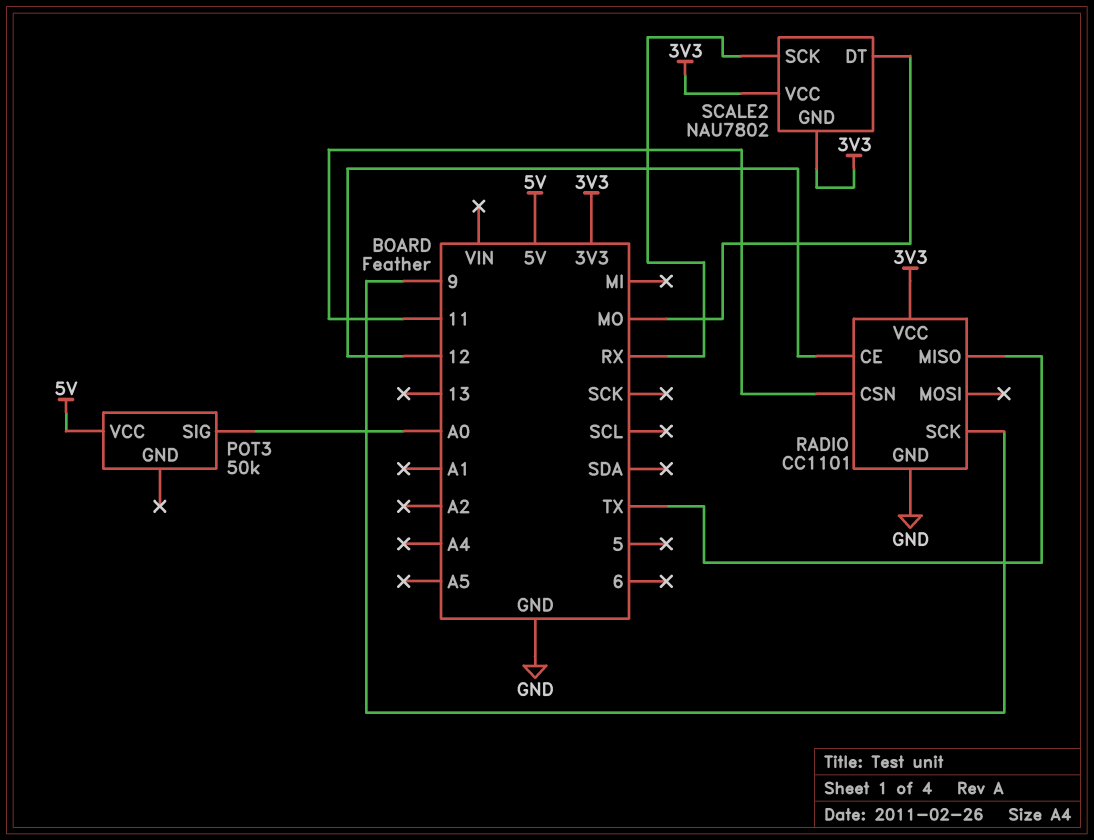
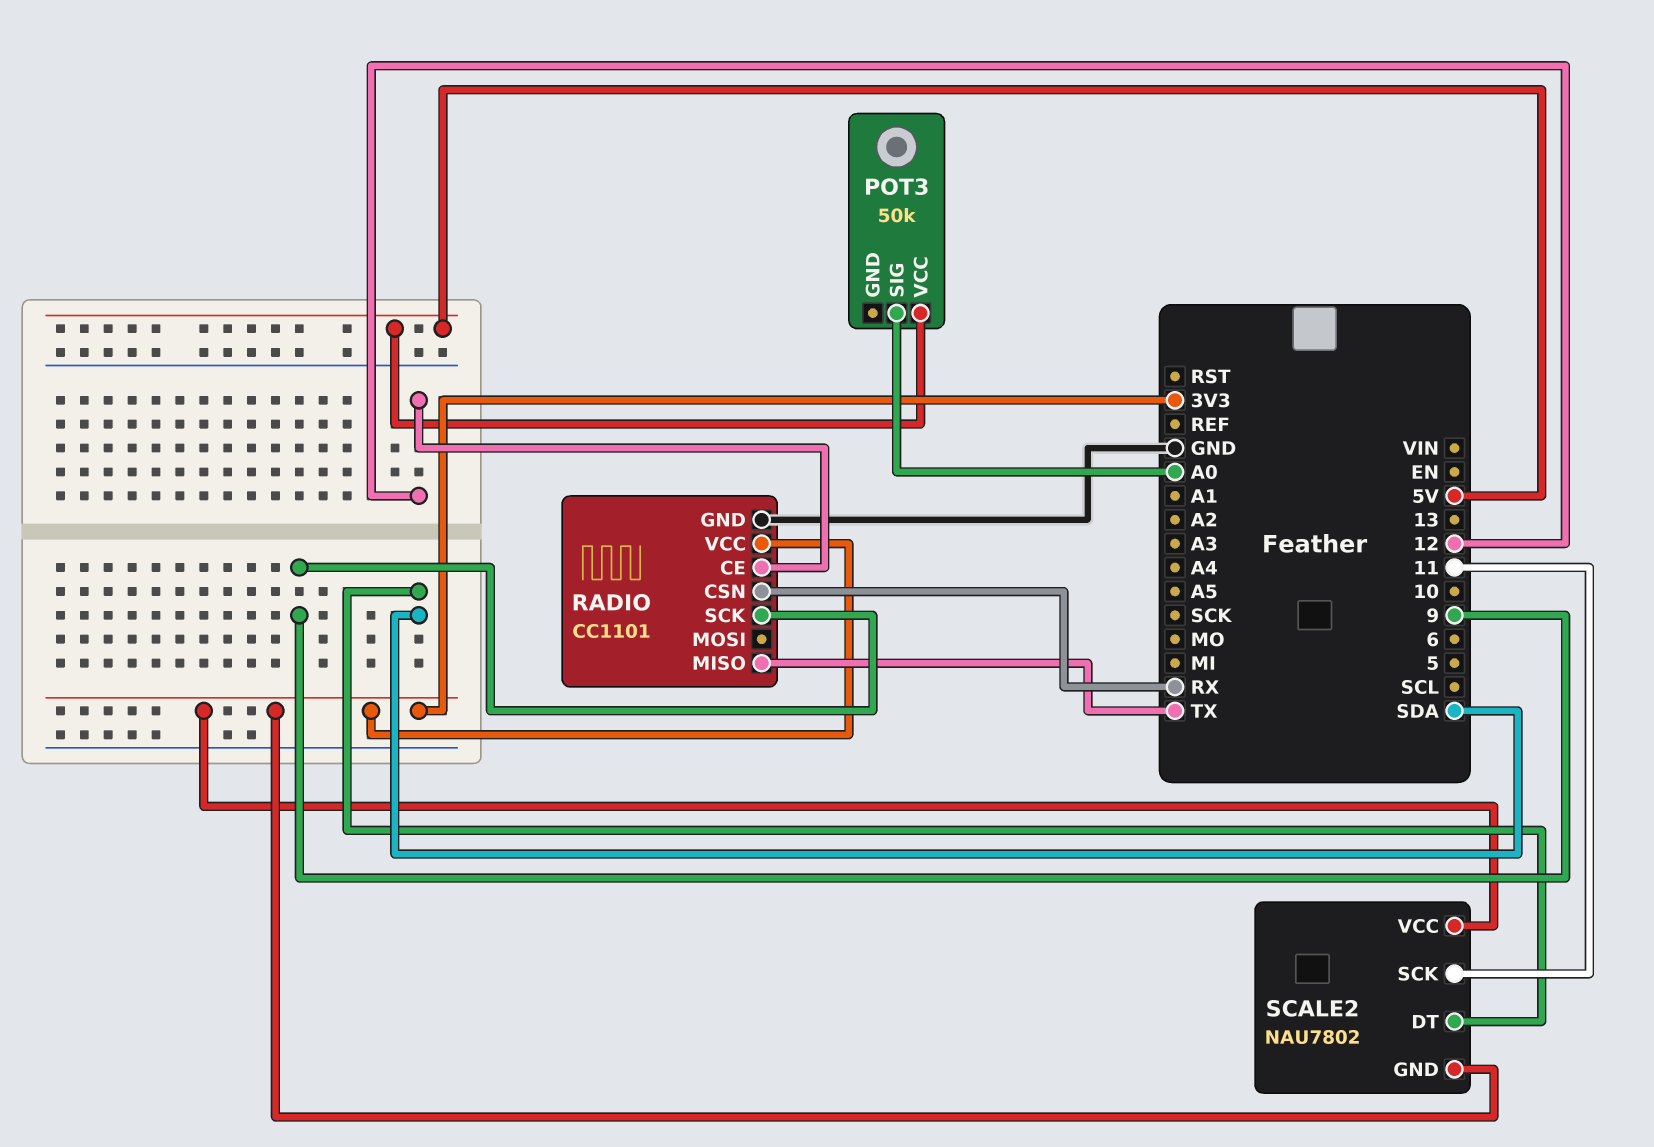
RADIO pin CSN: 11 -> RX
SCALE2 pin DT: MO -> SDA
SCALE2 pin SCK: RX -> 11

